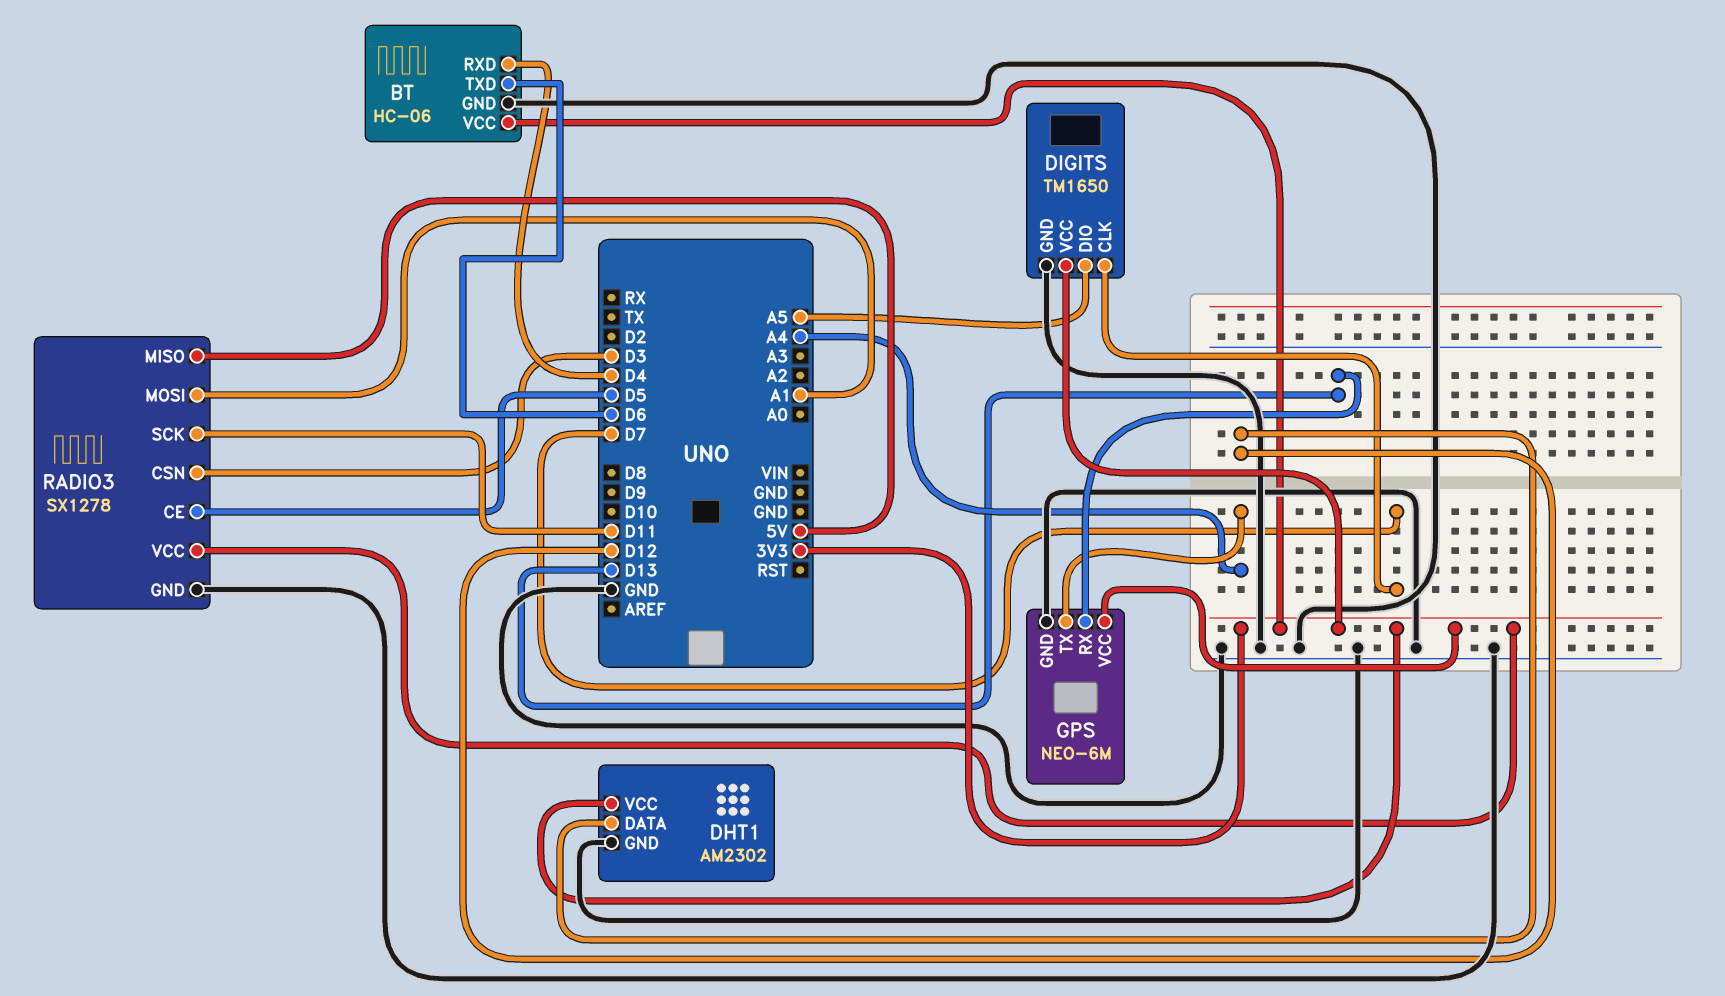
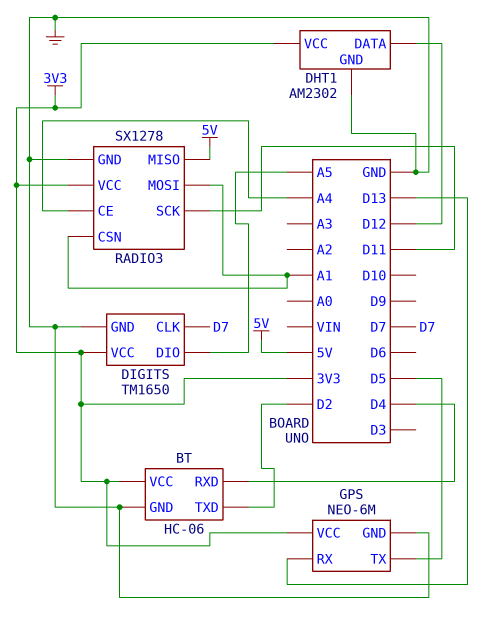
BT pin TXD: D6 -> D2
GPS pin TX: A4 -> D5
RADIO3 pin CE: D5 -> A4
RADIO3 pin CSN: D3 -> A1

